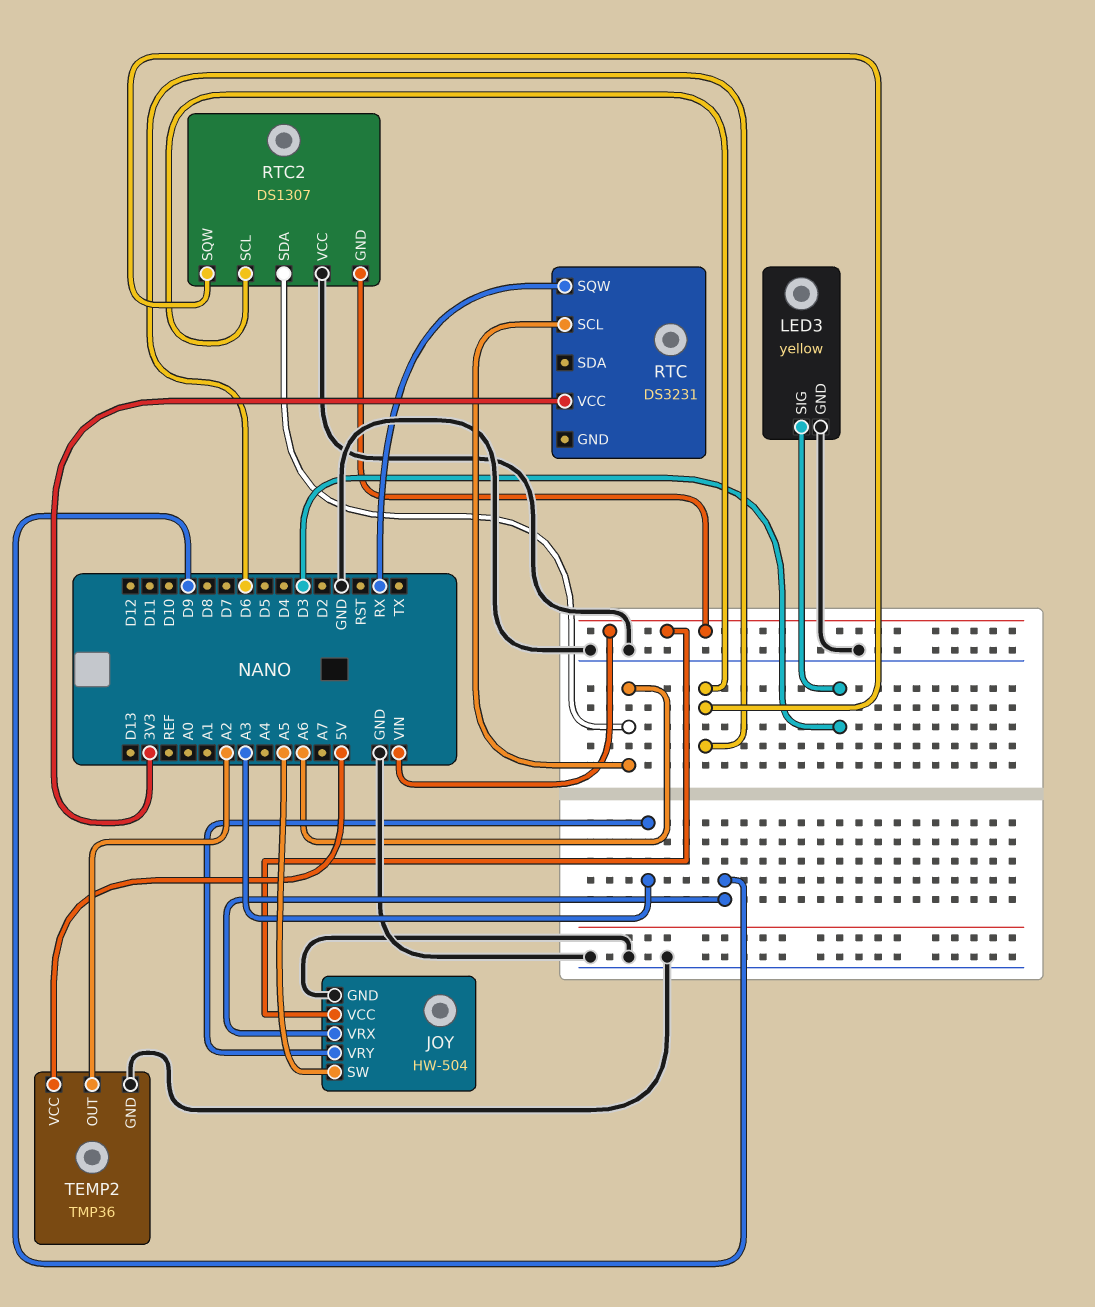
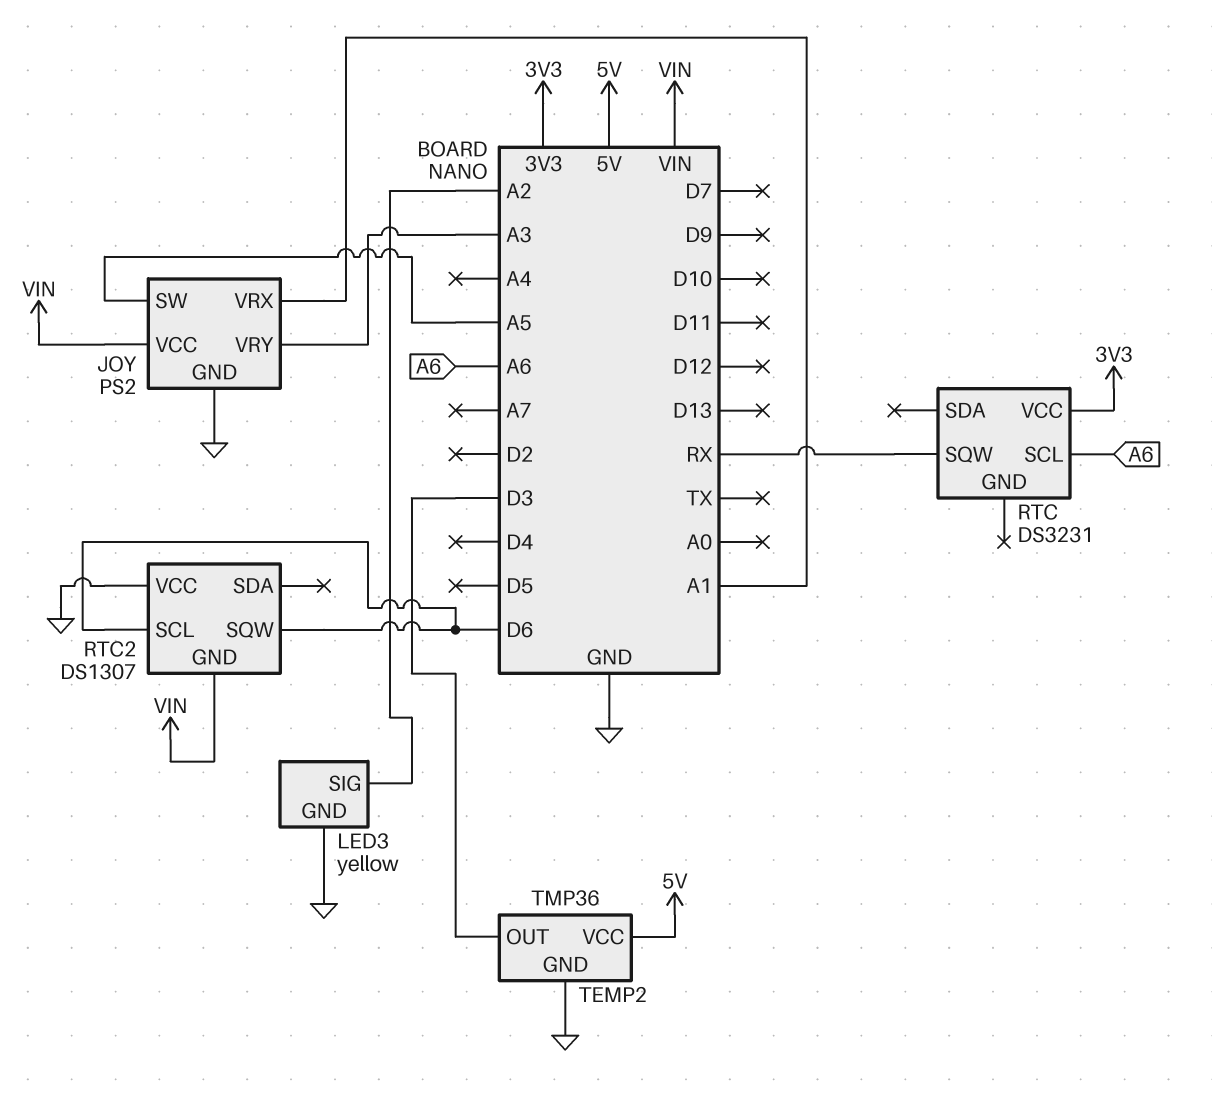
JOY: HW-504 -> PS2
JOY pin VRX: D9 -> A1
LED3 pin SIG: D3 -> A2
RTC2 pin SDA: A6 -> none
TEMP2 pin OUT: A2 -> D3

